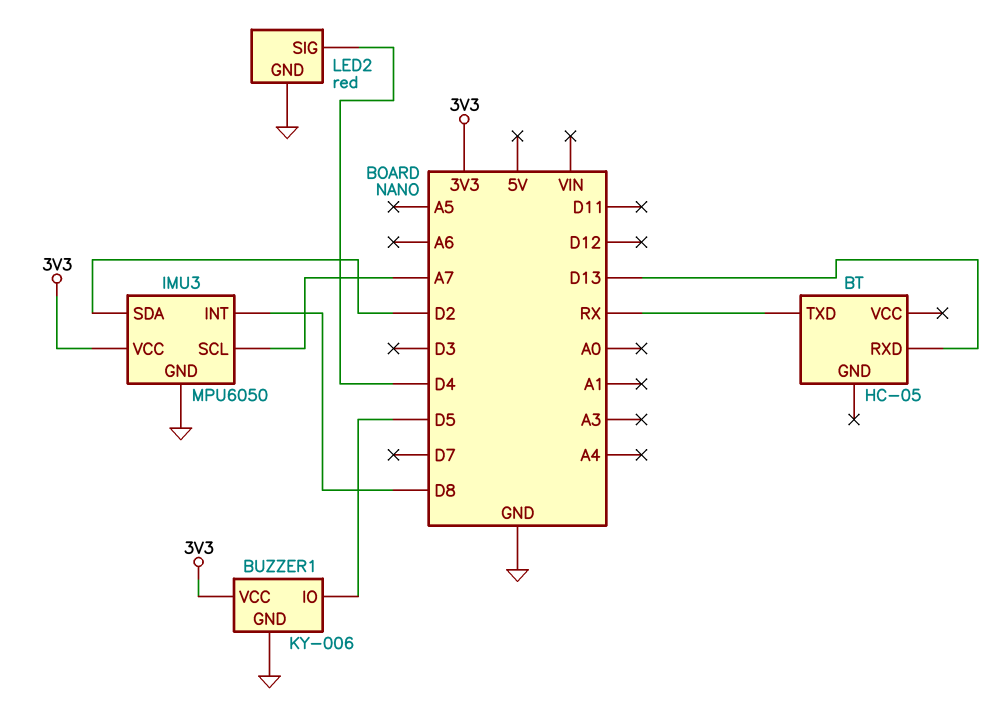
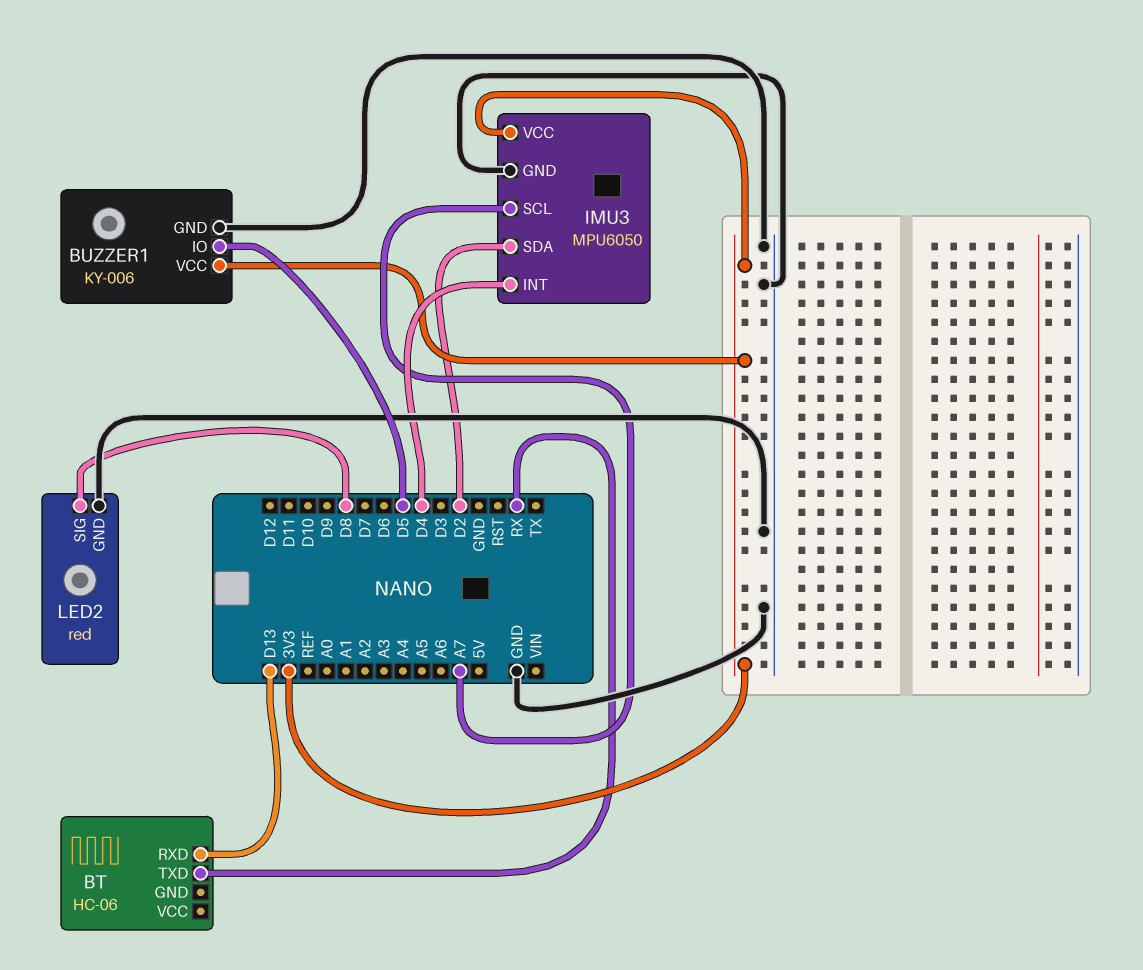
BT: HC-05 -> HC-06
IMU3 pin INT: D8 -> D4
LED2 pin SIG: D4 -> D8

